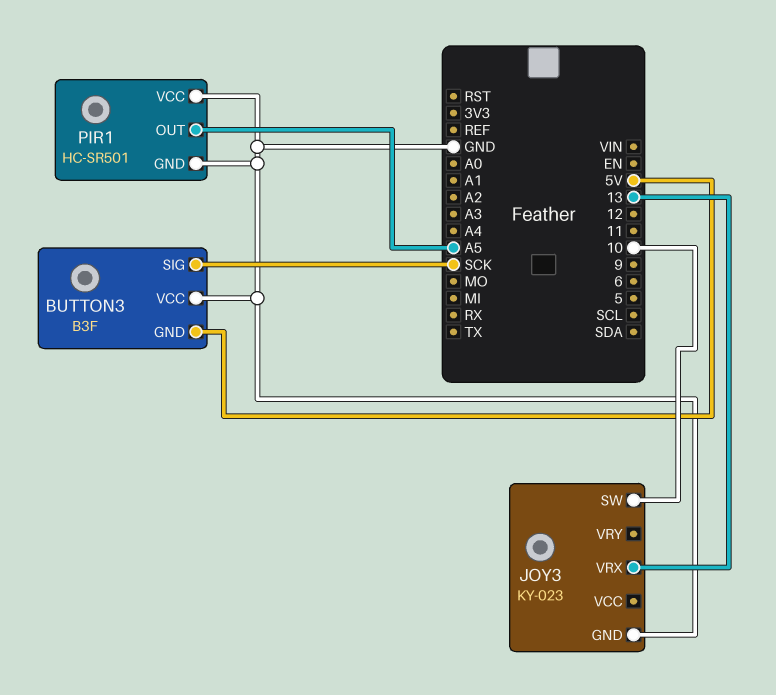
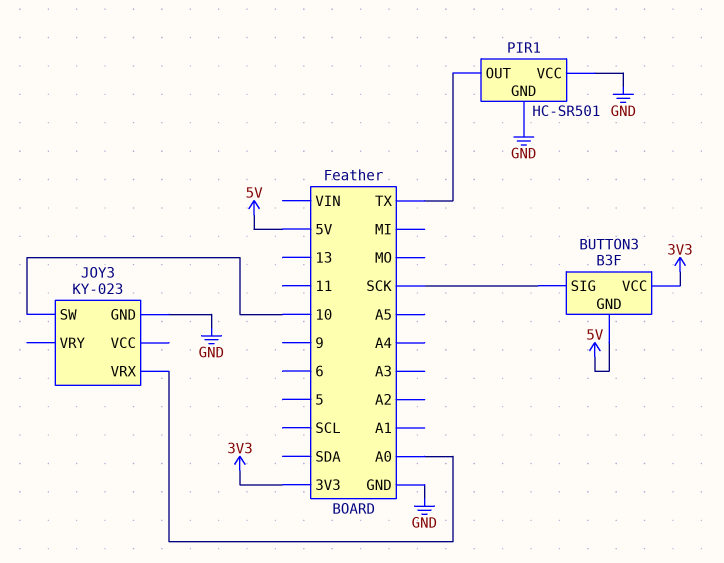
BUTTON3 pin VCC: GND -> 3V3
JOY3 pin VRX: 13 -> A0
PIR1 pin OUT: A5 -> TX

